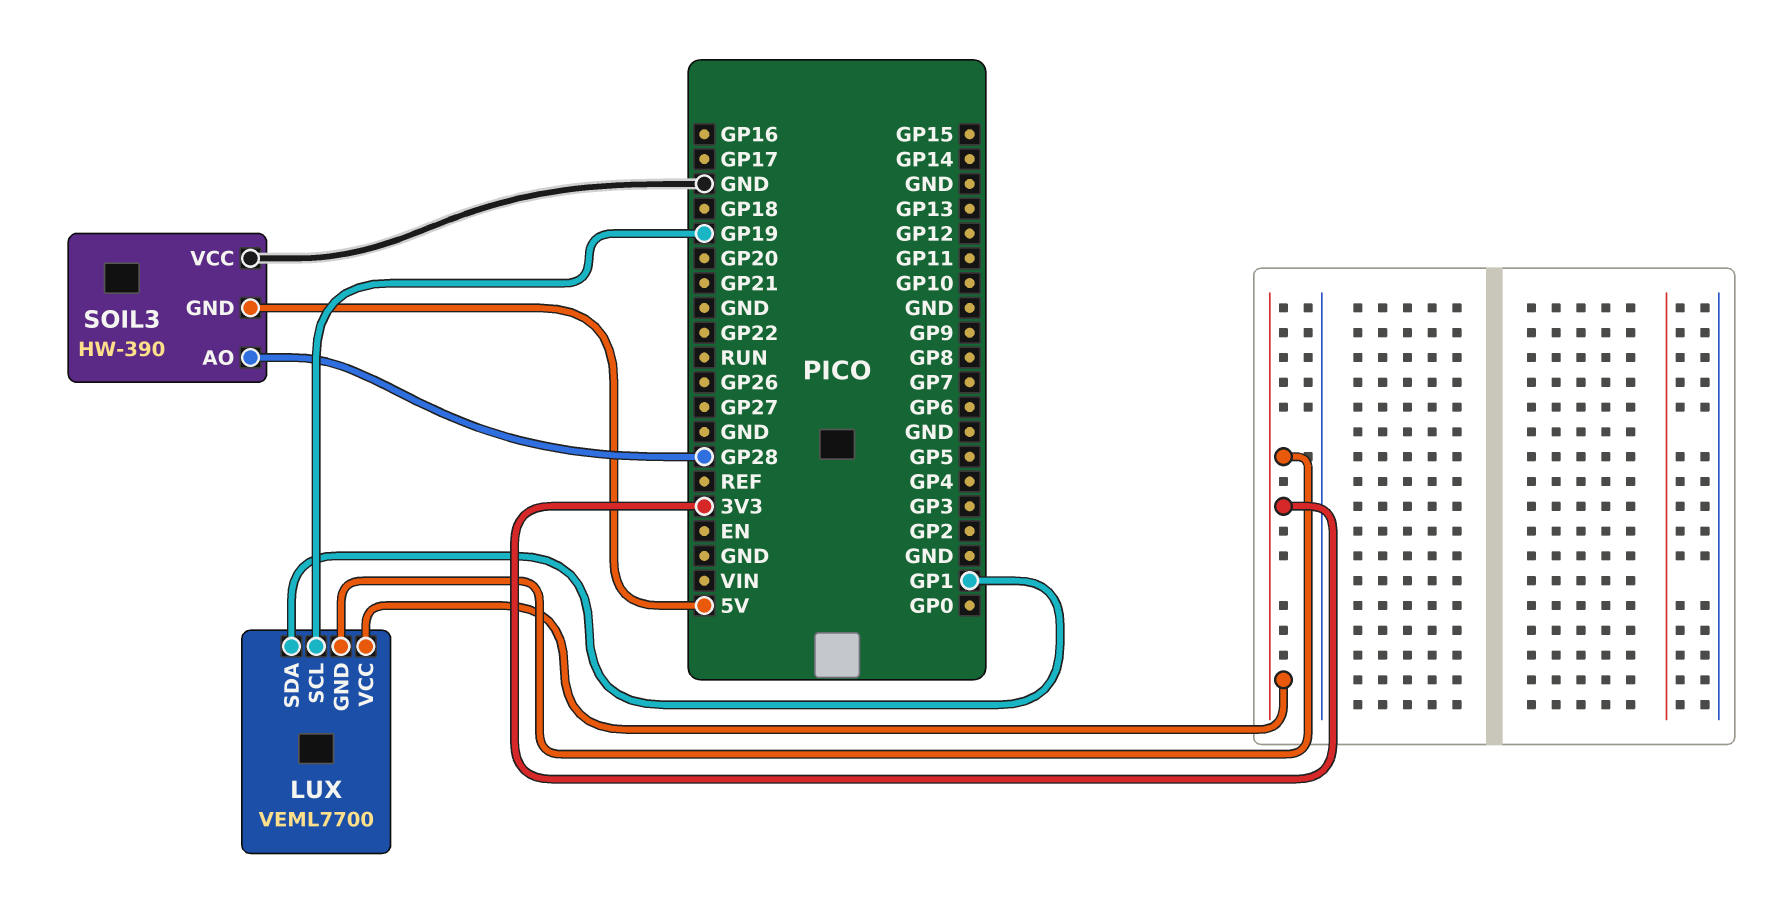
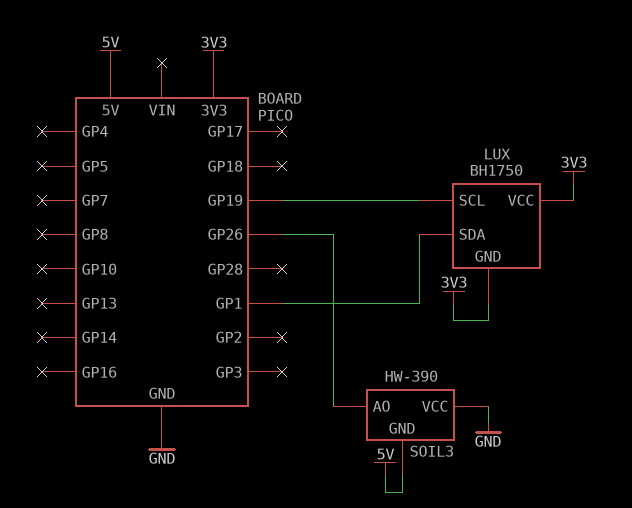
LUX: VEML7700 -> BH1750
SOIL3 pin AO: GP28 -> GP26

